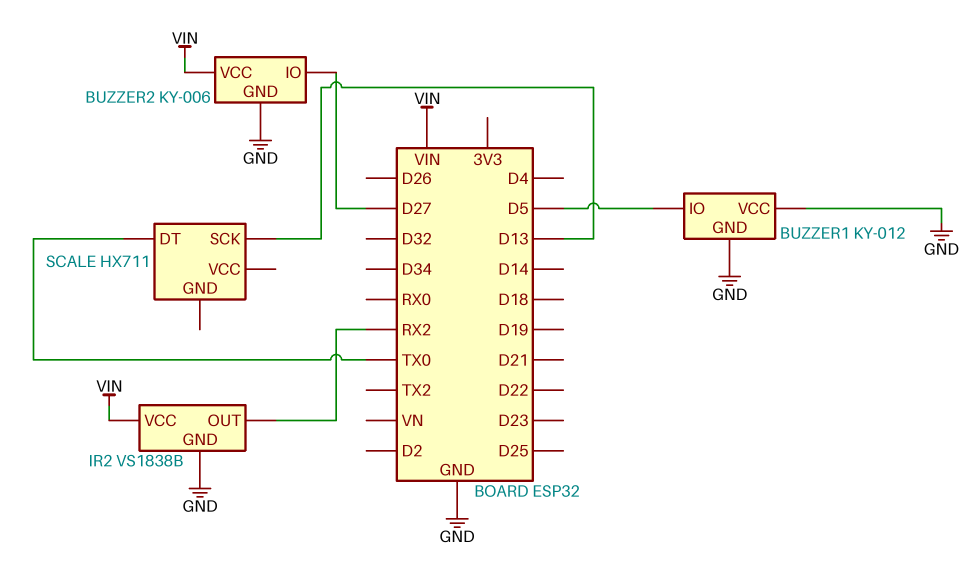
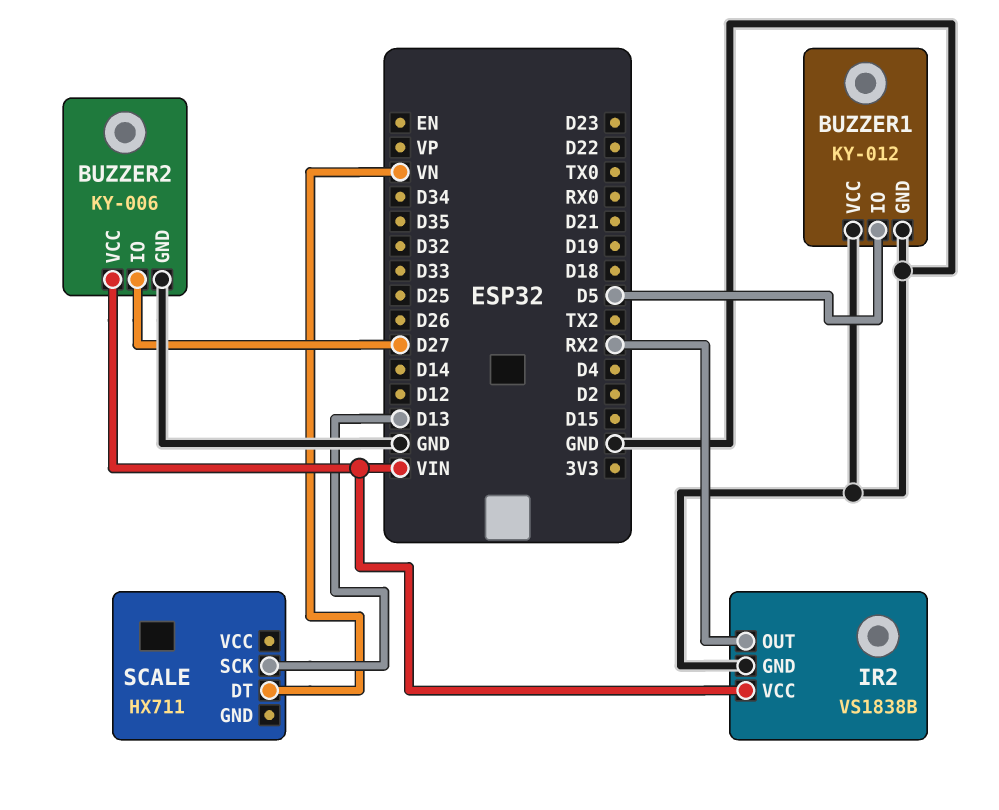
SCALE pin DT: TX0 -> VN

